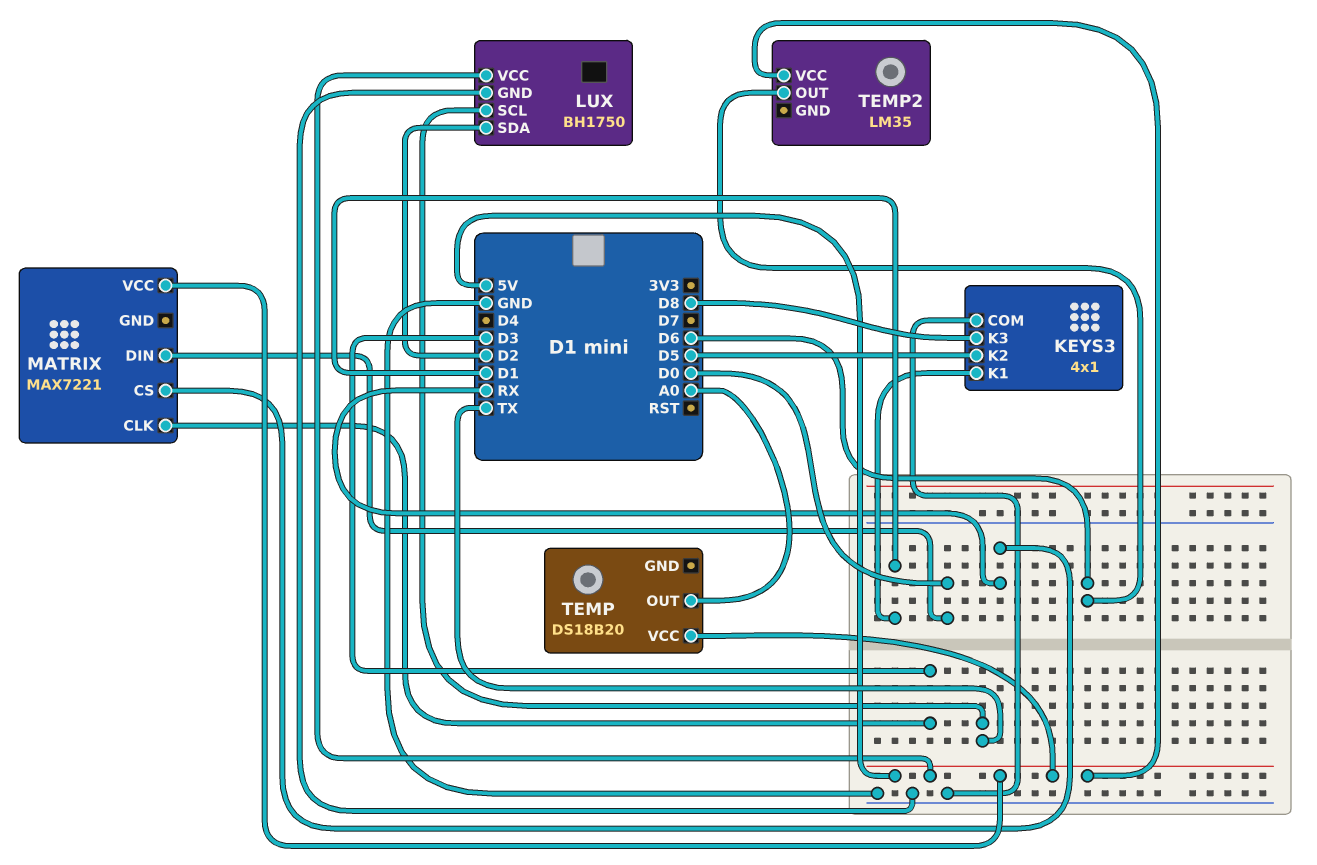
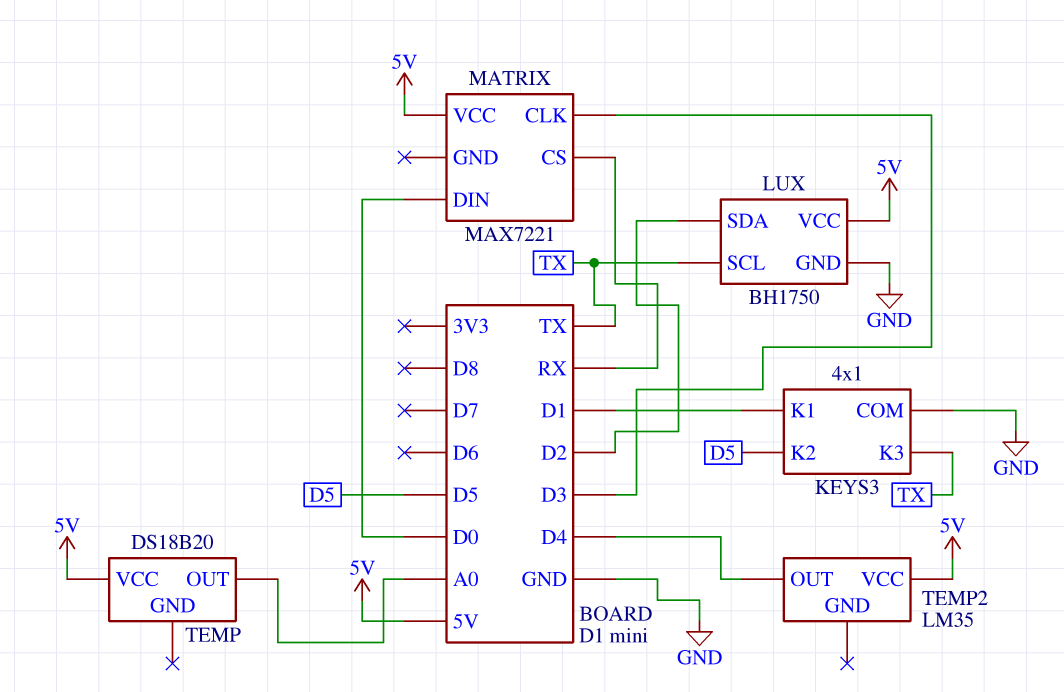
KEYS3 pin K3: D8 -> TX
TEMP2 pin OUT: D6 -> D4

